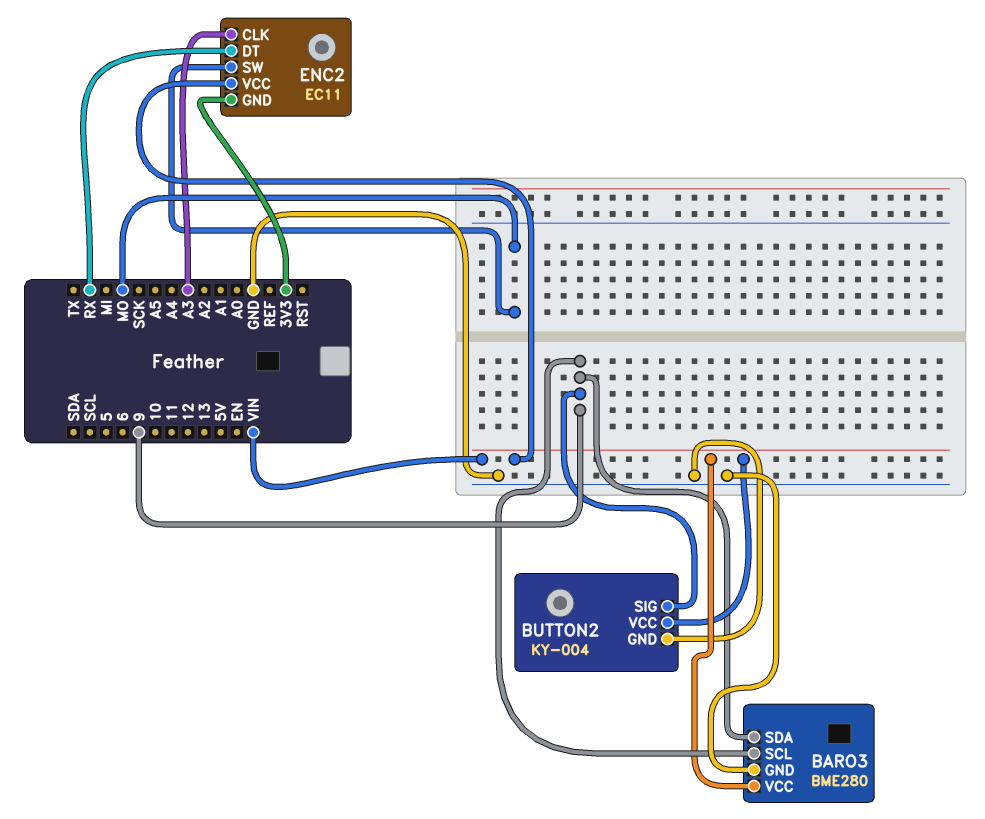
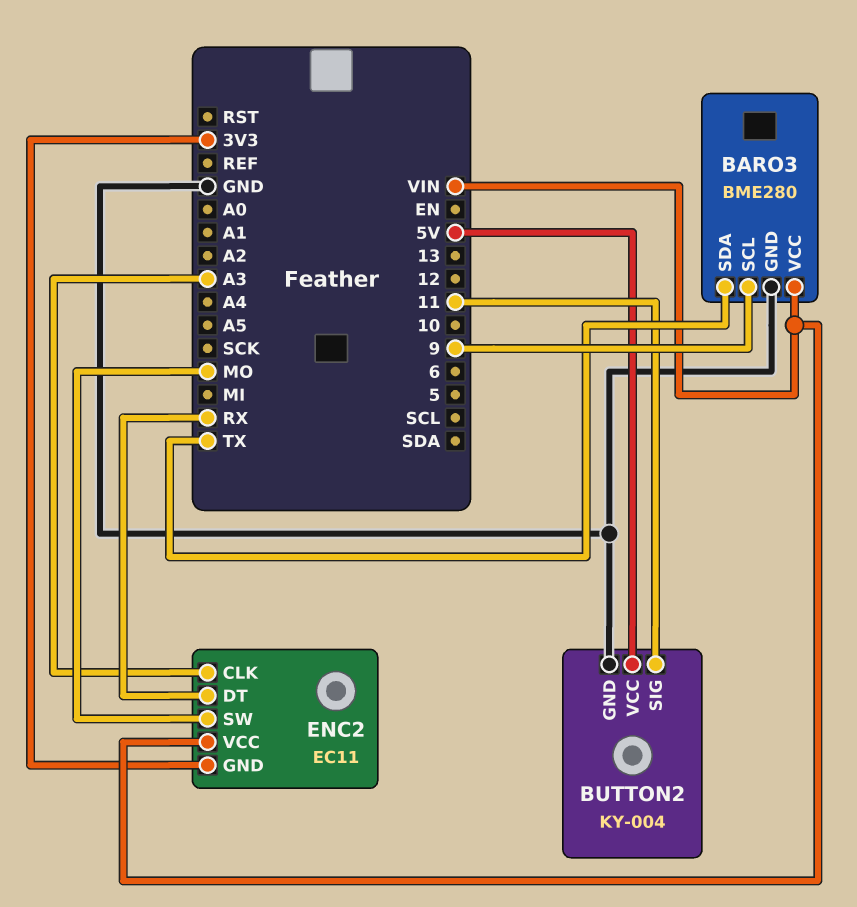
BARO3 pin SDA: 9 -> TX
BUTTON2 pin SIG: 9 -> 11
BUTTON2 pin VCC: VIN -> 5V

